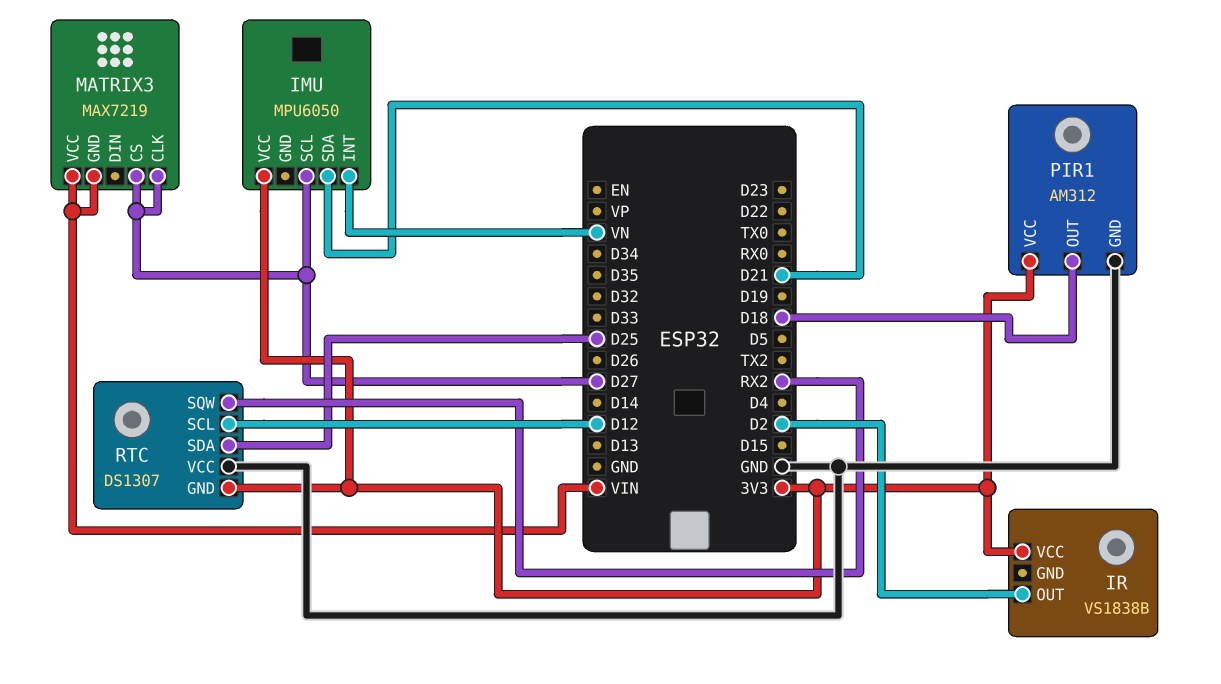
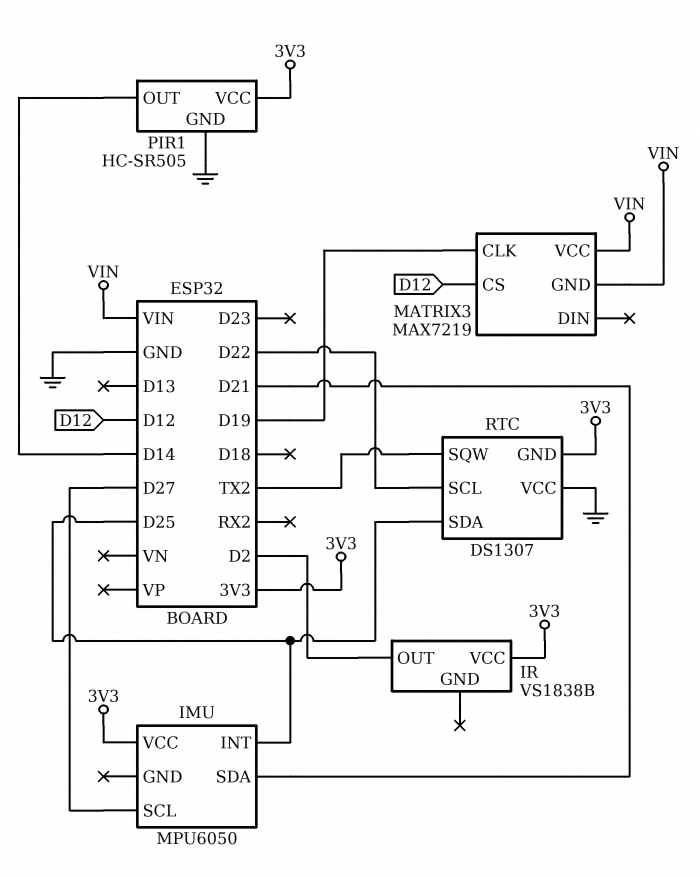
IMU pin INT: VN -> D25
MATRIX3 pin CLK: D27 -> D19
MATRIX3 pin CS: D27 -> D12
PIR1: AM312 -> HC-SR505
PIR1 pin OUT: D18 -> D14
RTC pin SCL: D12 -> D22
RTC pin SQW: RX2 -> TX2

